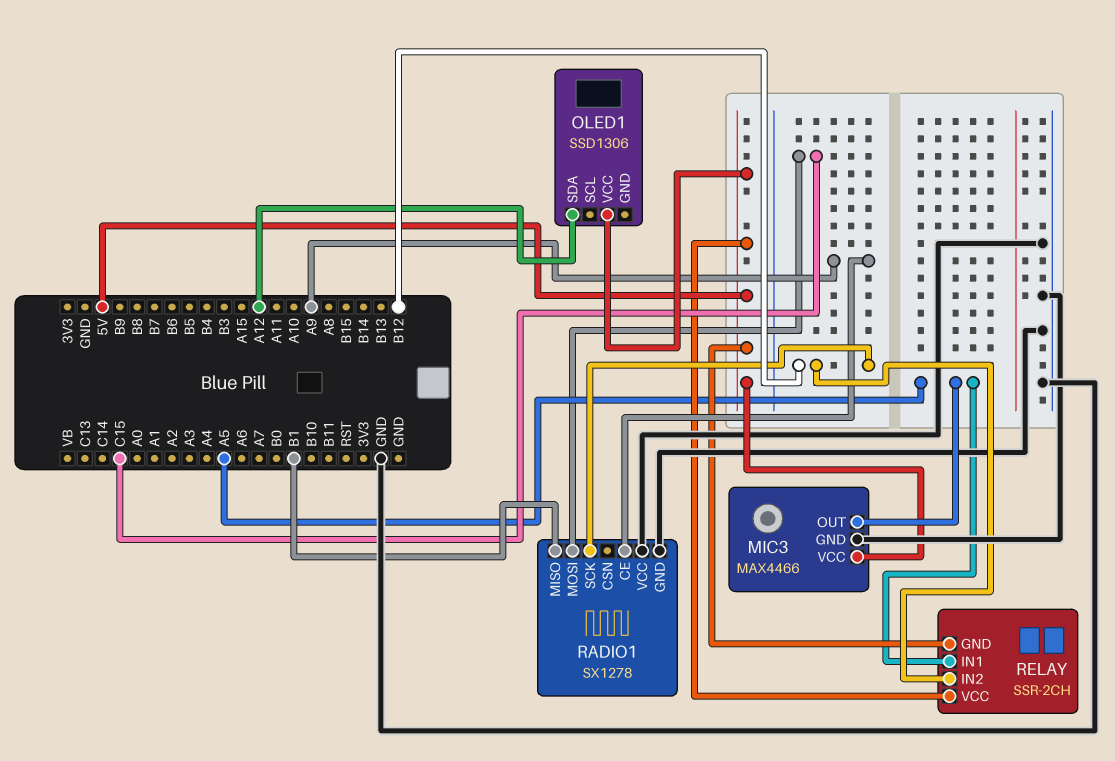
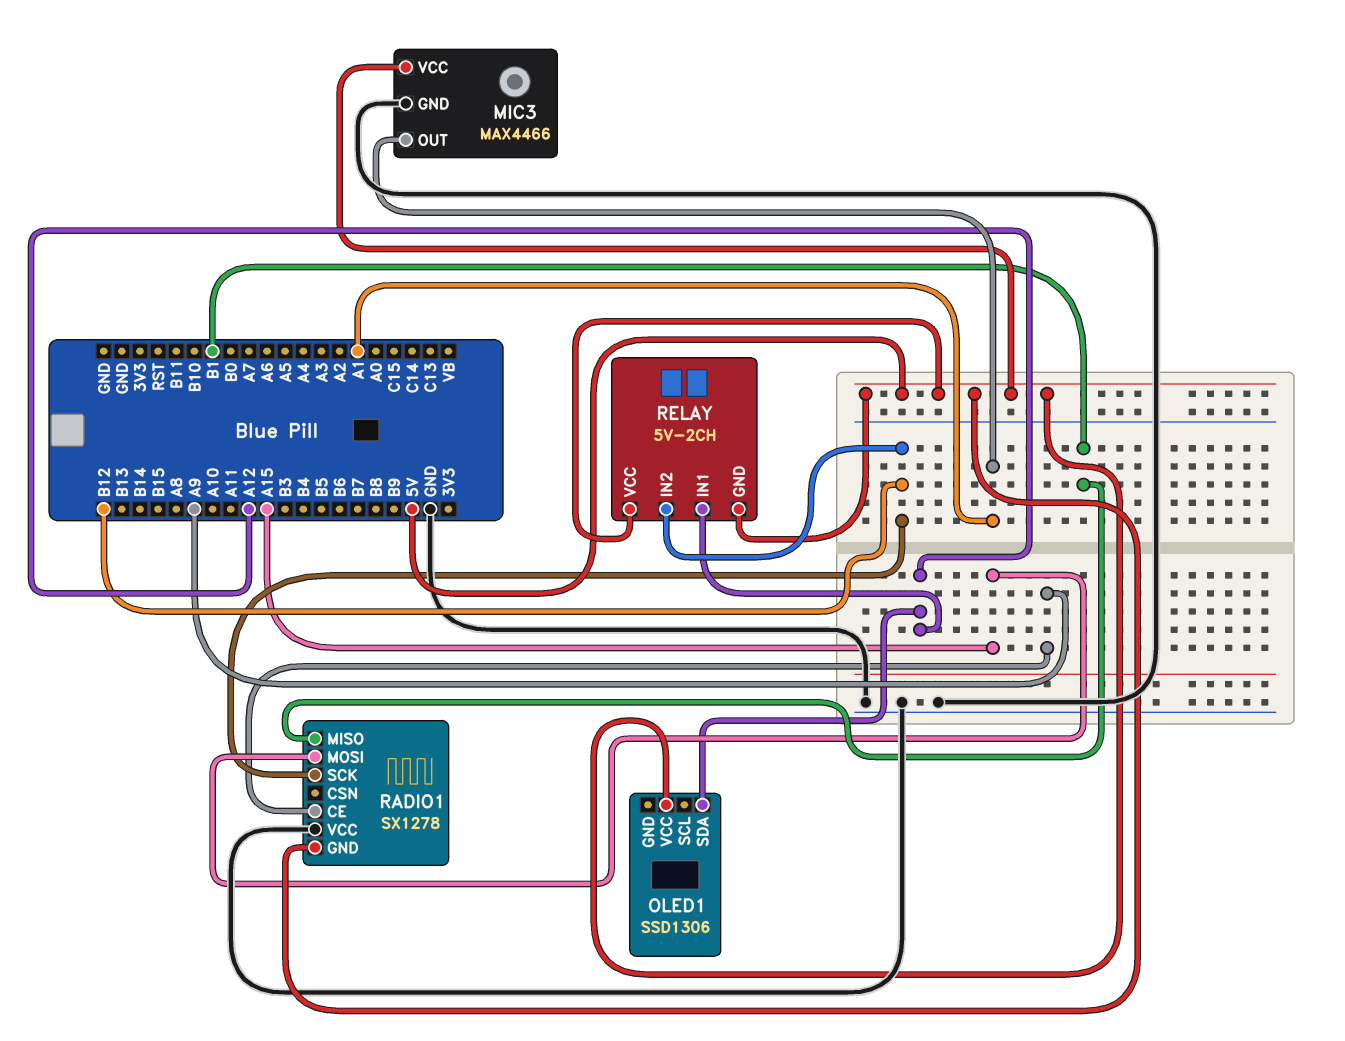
MIC3 pin OUT: A5 -> A1
RADIO1 pin GND: GND -> 5V
RADIO1 pin MOSI: C15 -> A15
RELAY: SSR-2CH -> 5V-2CH
RELAY pin IN1: A5 -> A12

